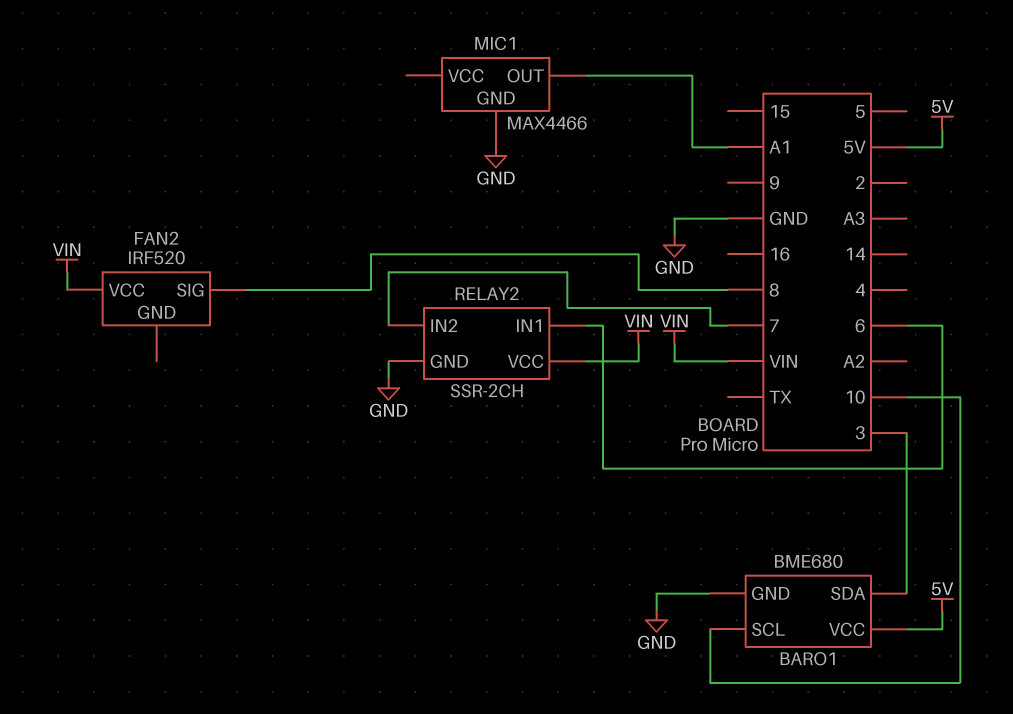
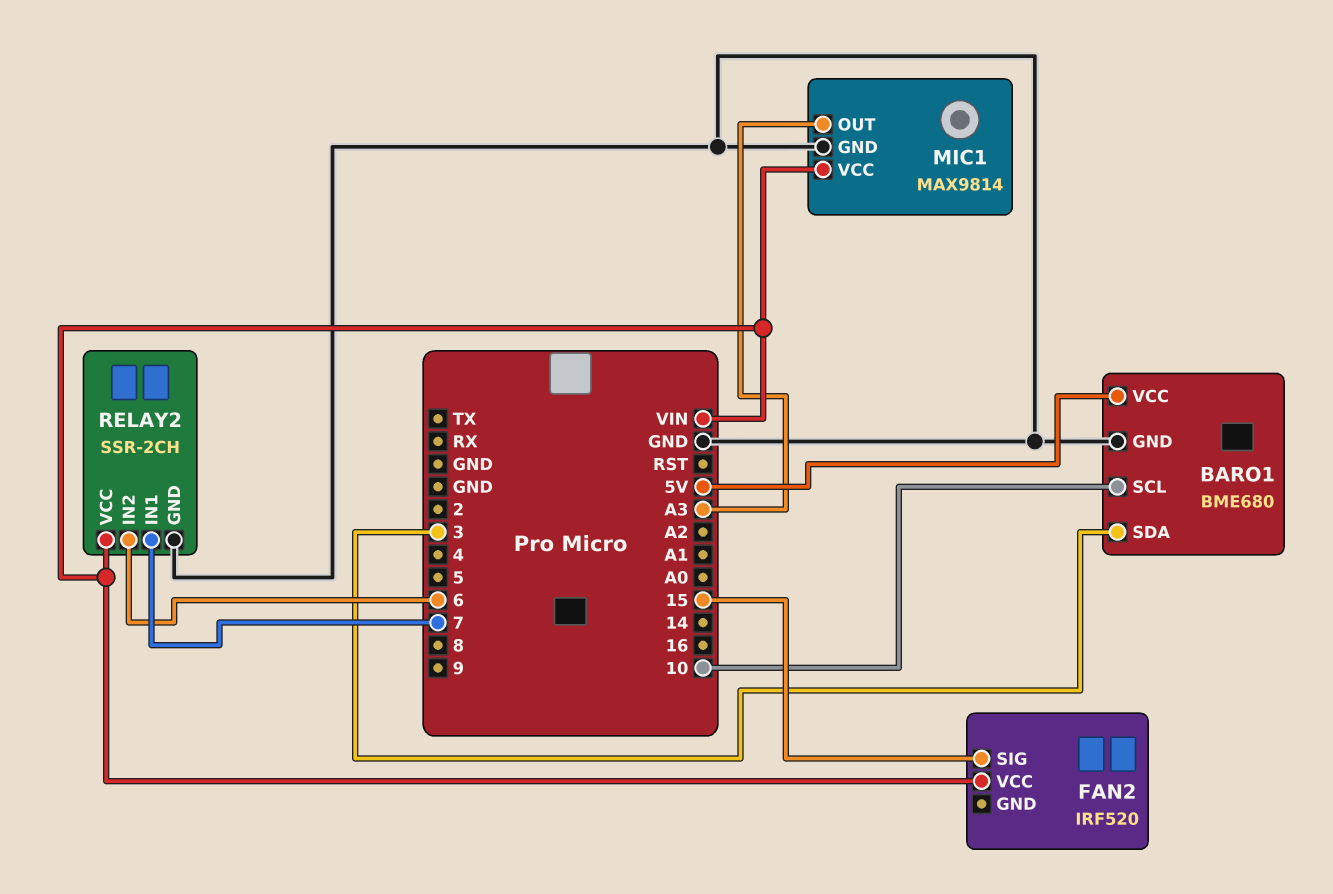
FAN2 pin SIG: 8 -> 15
MIC1: MAX4466 -> MAX9814
MIC1 pin OUT: A1 -> A3
MIC1 pin VCC: none -> VIN
RELAY2 pin IN1: 6 -> 7
RELAY2 pin IN2: 7 -> 6

